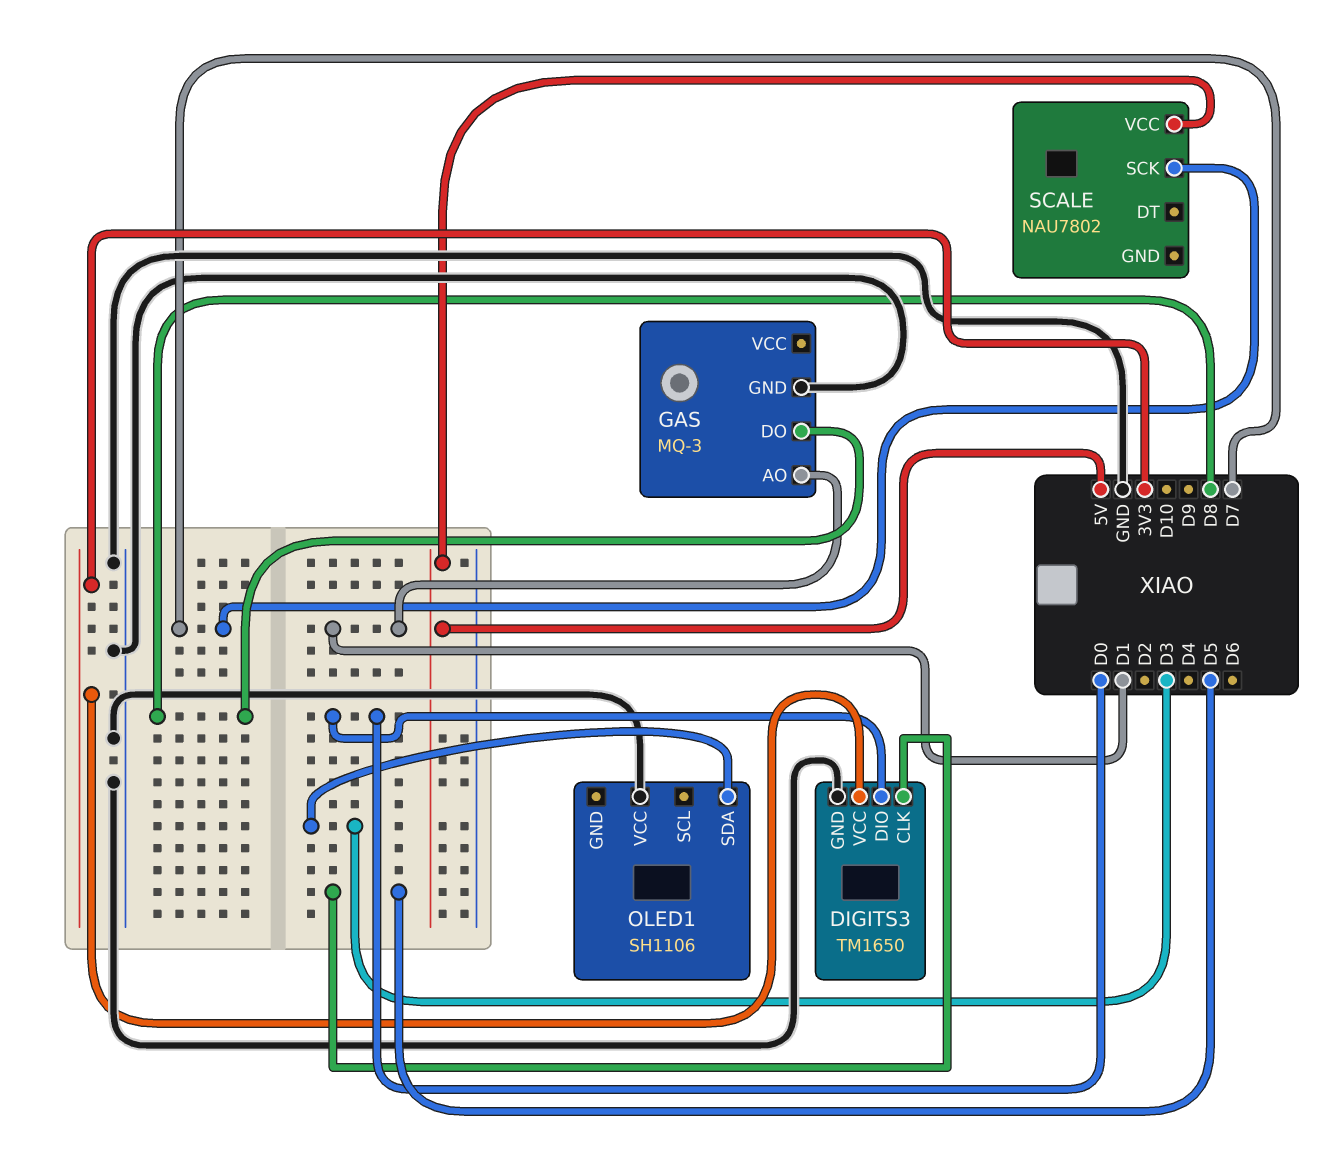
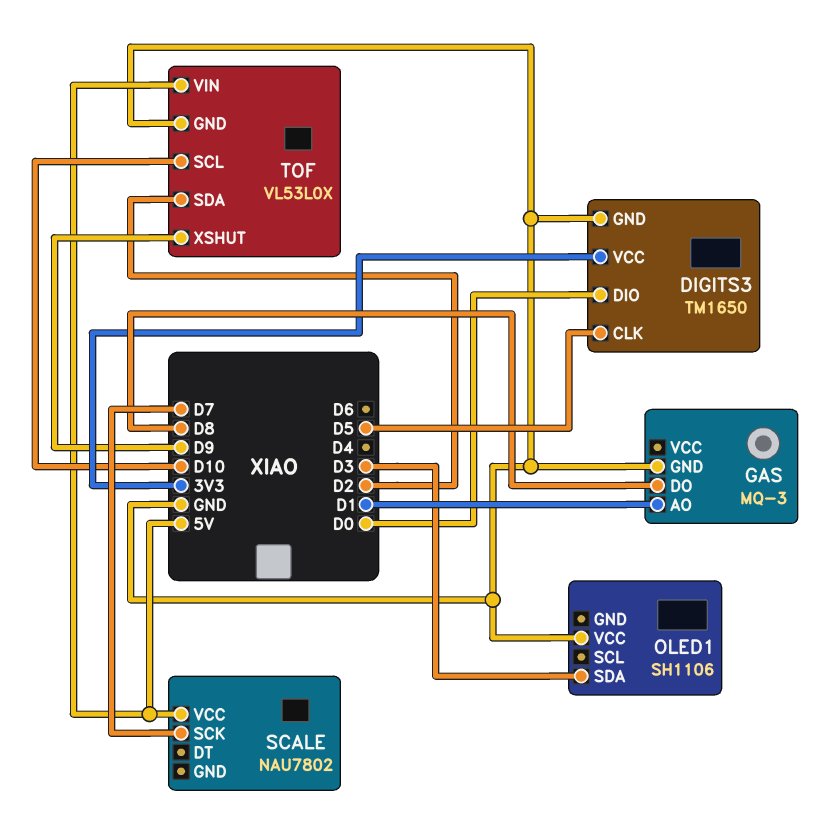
TOF: none -> VL53L0X
TOF pin GND: none -> GND
TOF pin SCL: none -> D10
TOF pin SDA: none -> D2
TOF pin VIN: none -> 5V
TOF pin XSHUT: none -> D9

